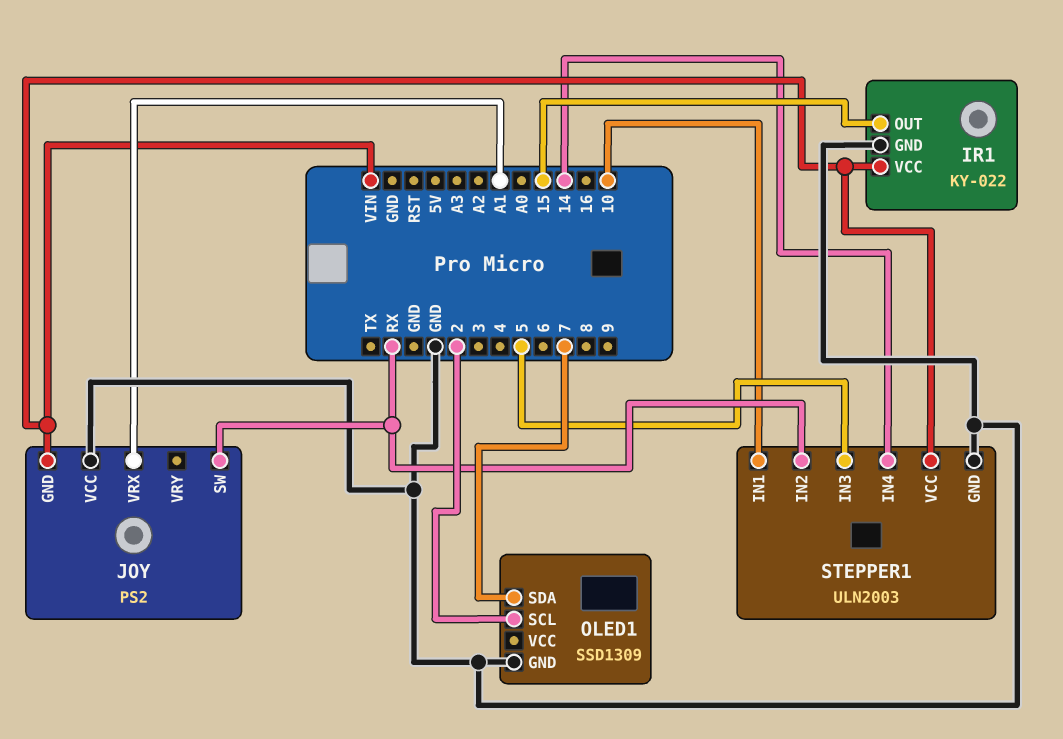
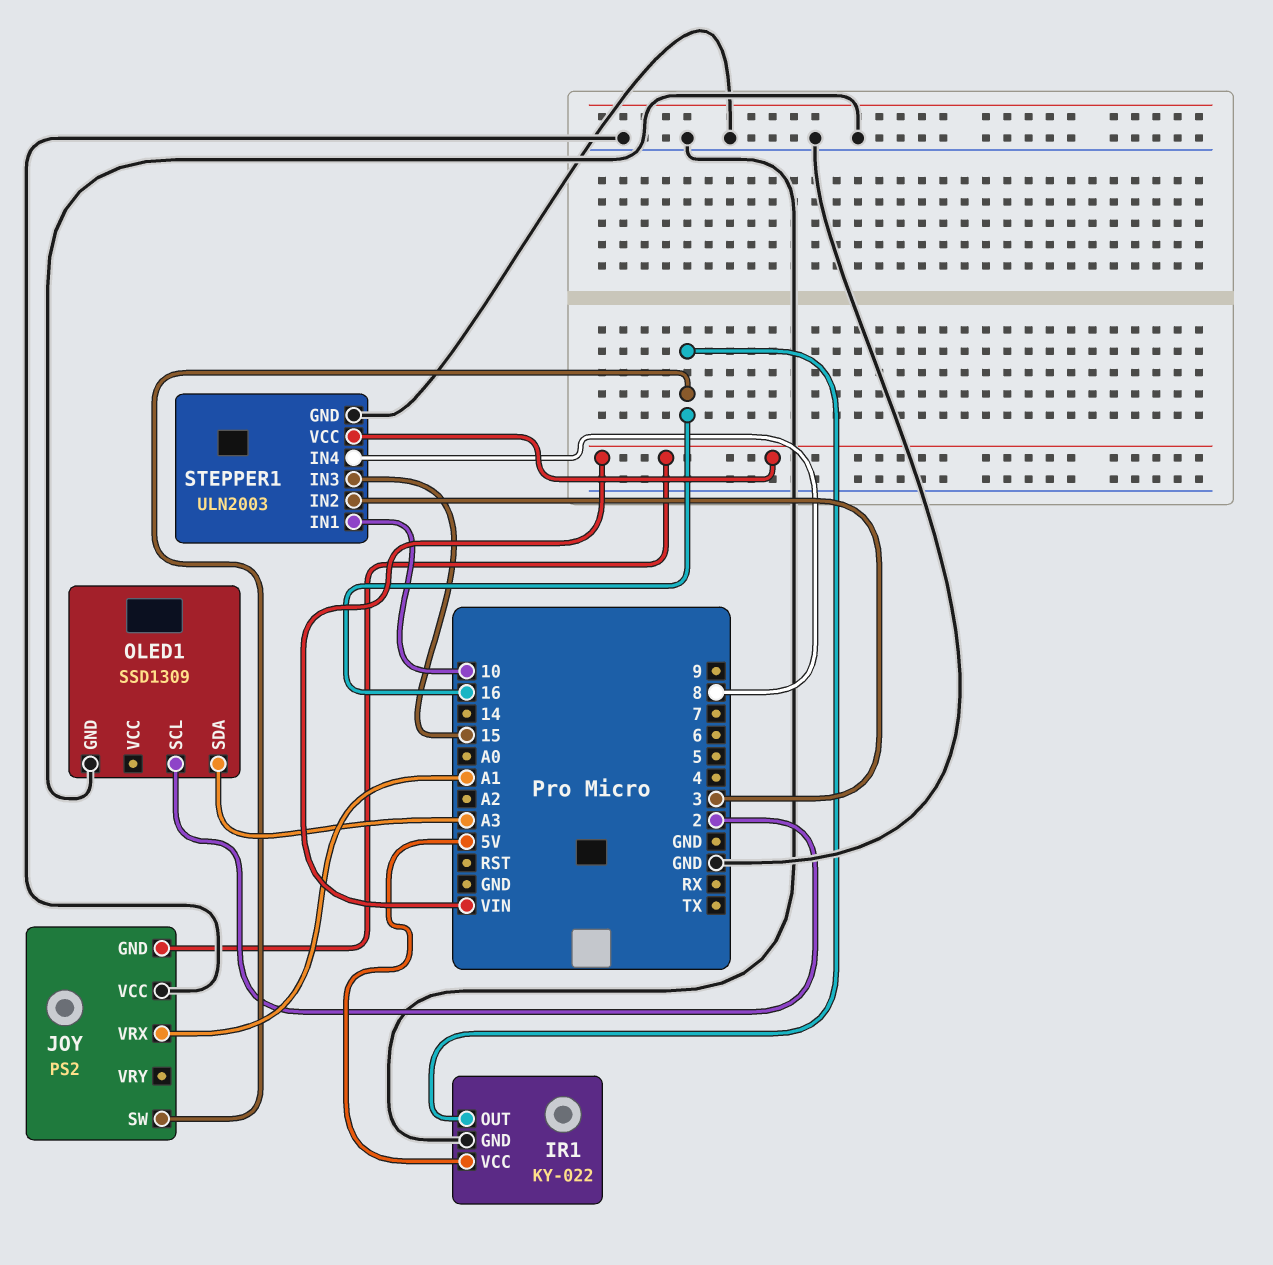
IR1 pin OUT: 15 -> 16
IR1 pin VCC: VIN -> 5V
JOY pin SW: RX -> 16
OLED1 pin SDA: 7 -> A3
STEPPER1 pin IN2: RX -> 3
STEPPER1 pin IN3: 5 -> 15
STEPPER1 pin IN4: 14 -> 8

